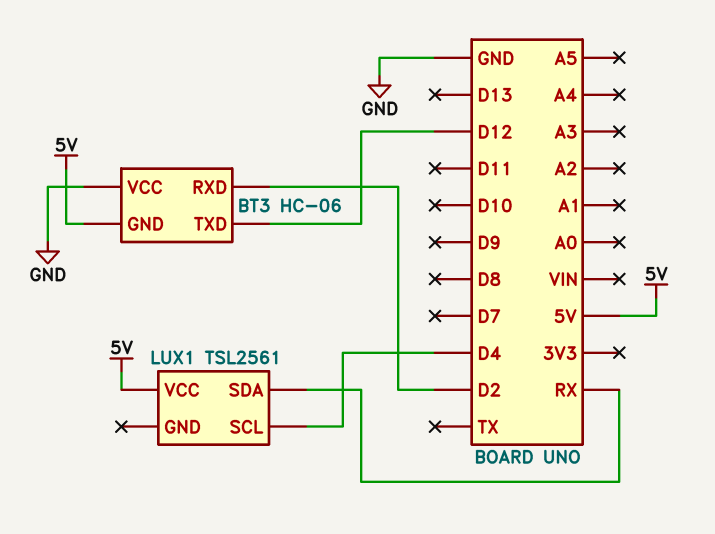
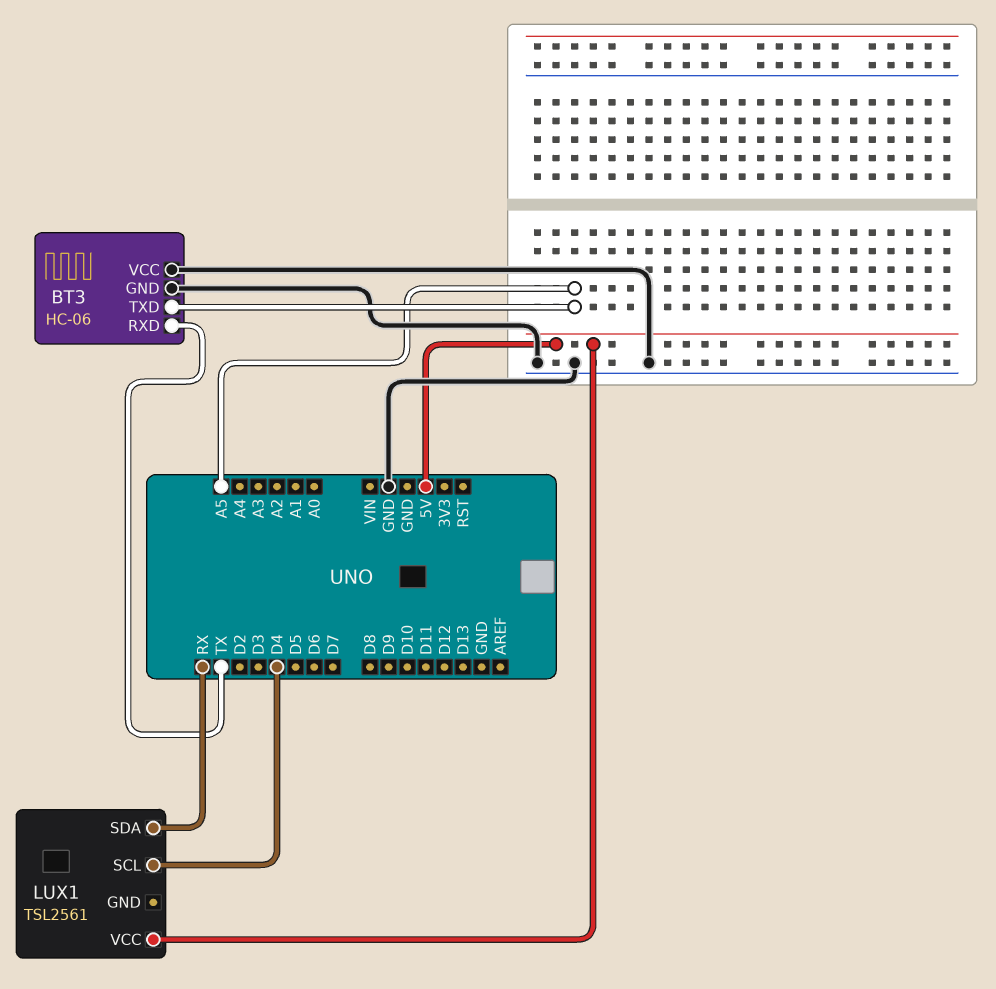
BT3 pin GND: 5V -> GND
BT3 pin RXD: D2 -> TX
BT3 pin TXD: D12 -> A5

